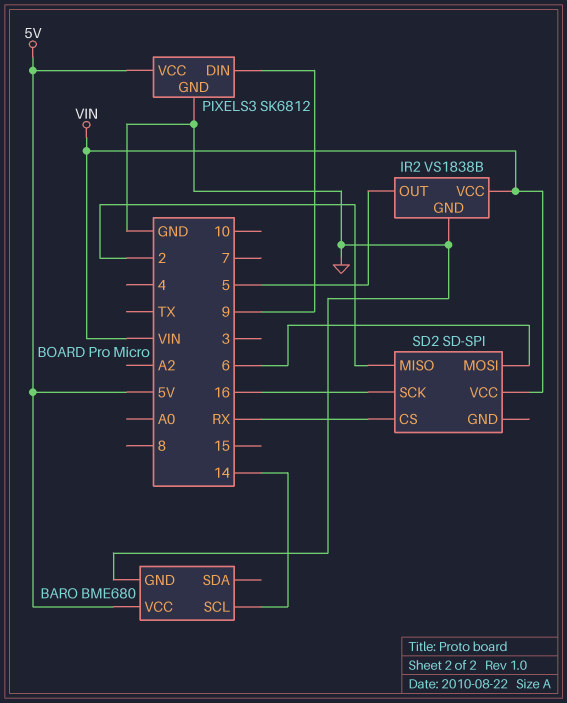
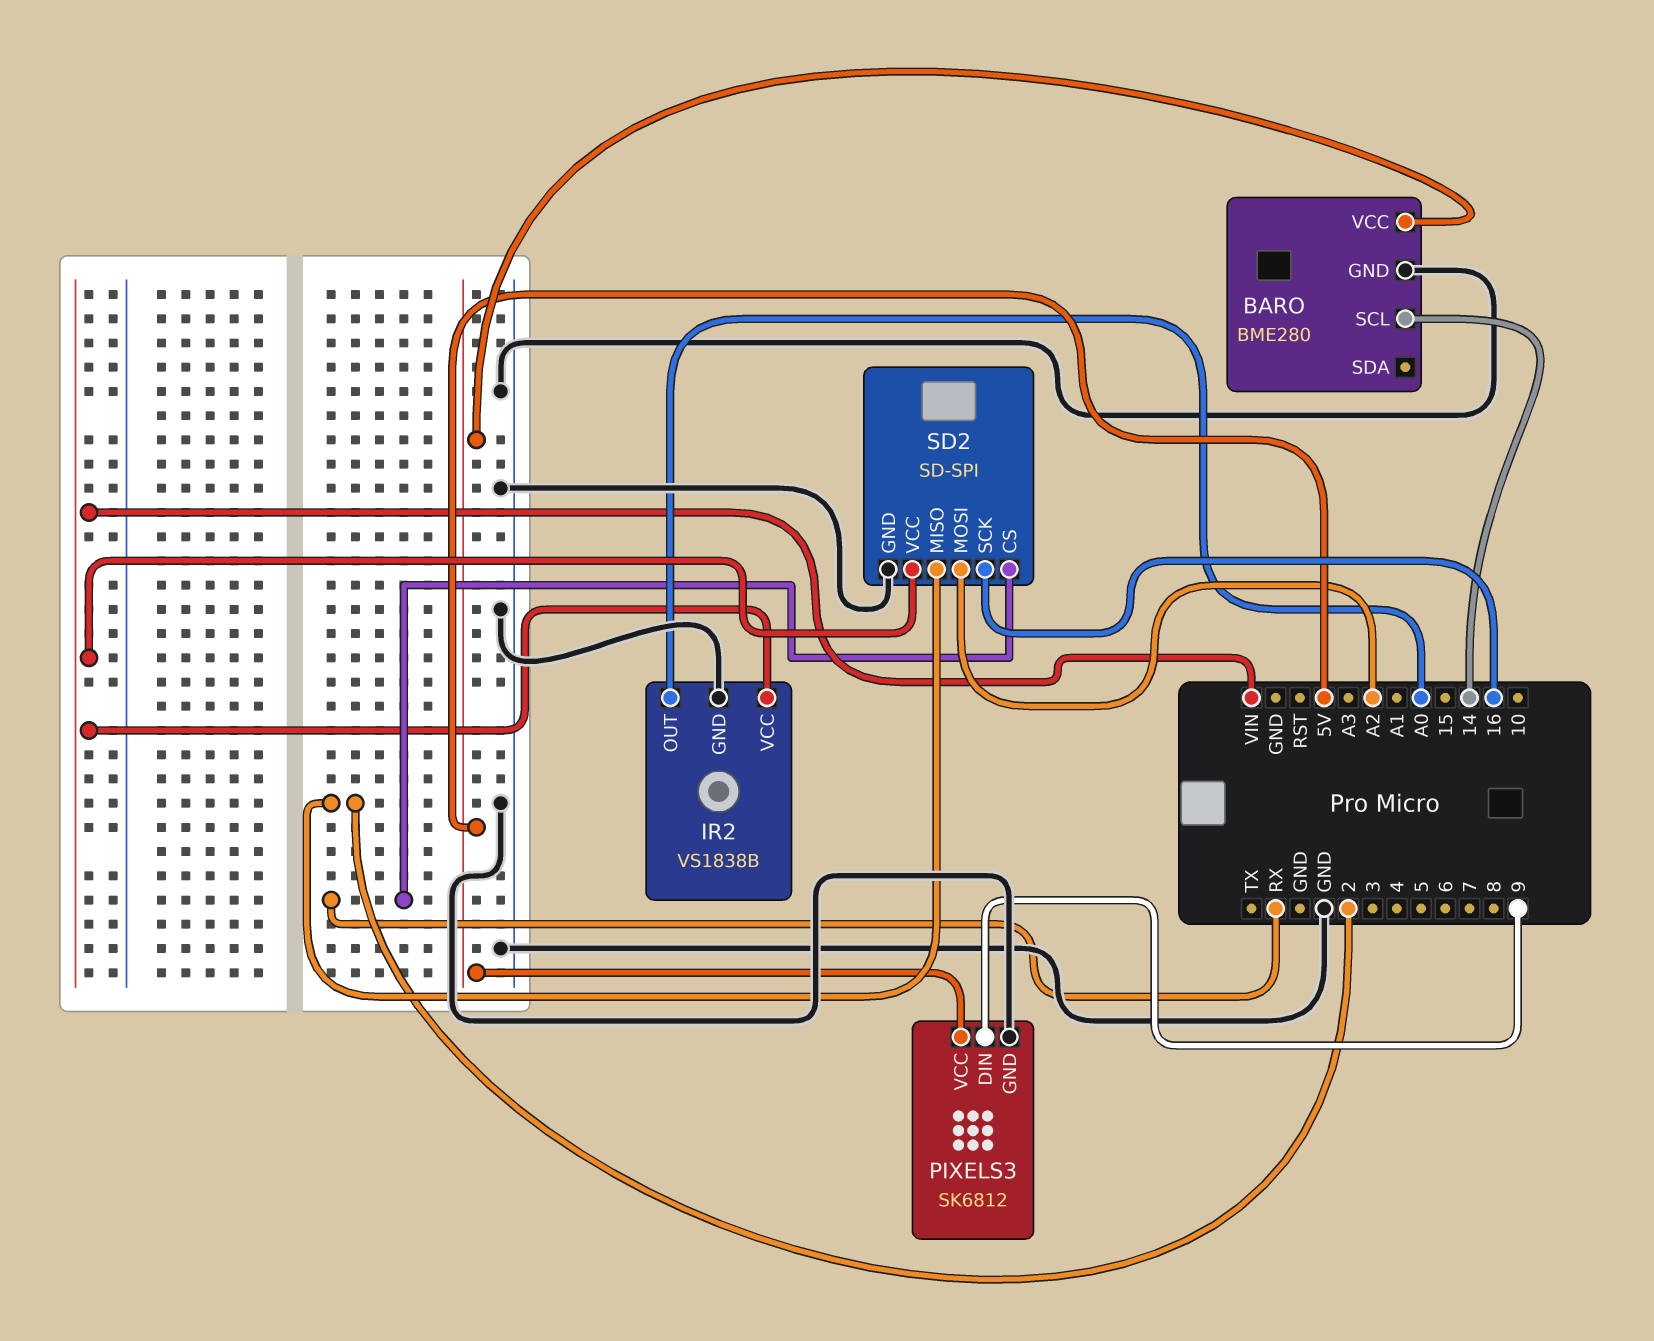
BARO: BME680 -> BME280
IR2 pin OUT: 5 -> A0
SD2 pin GND: none -> GND
SD2 pin MOSI: 6 -> A2

